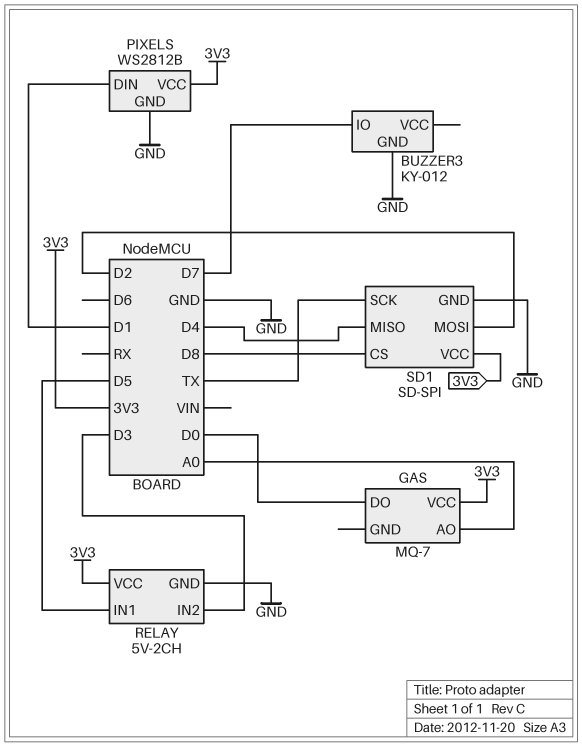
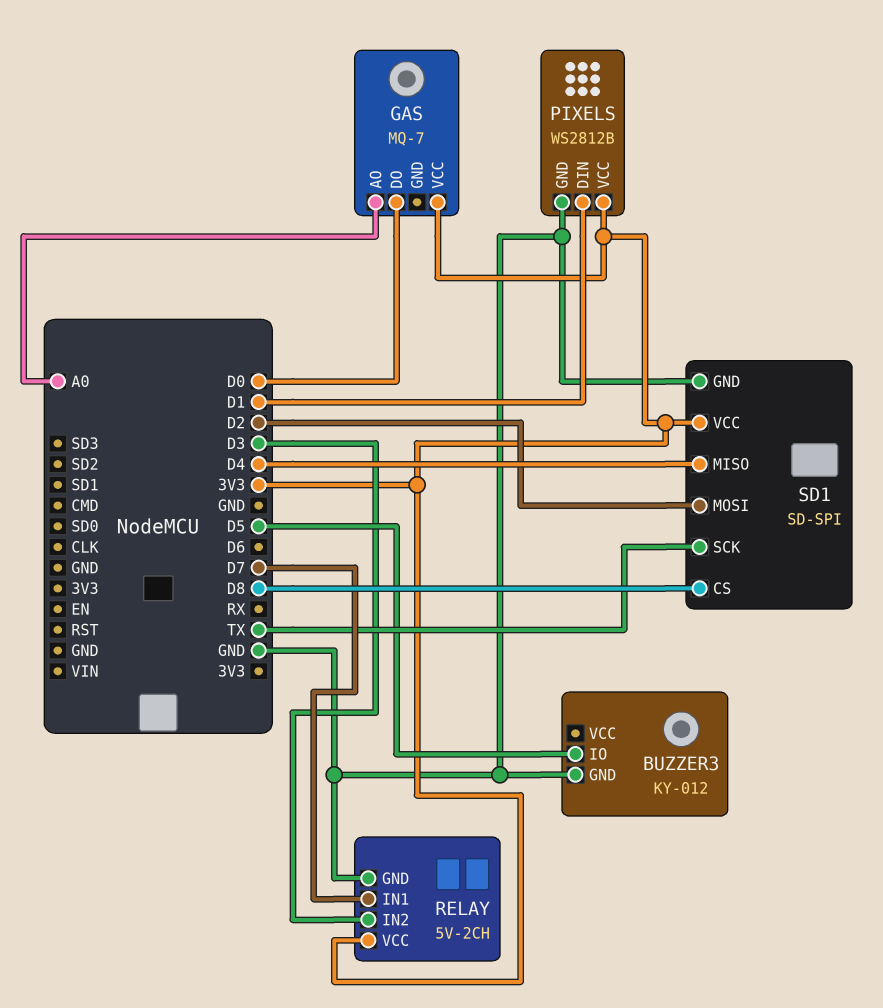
BUZZER3 pin IO: D7 -> D5
RELAY pin IN1: D5 -> D7

